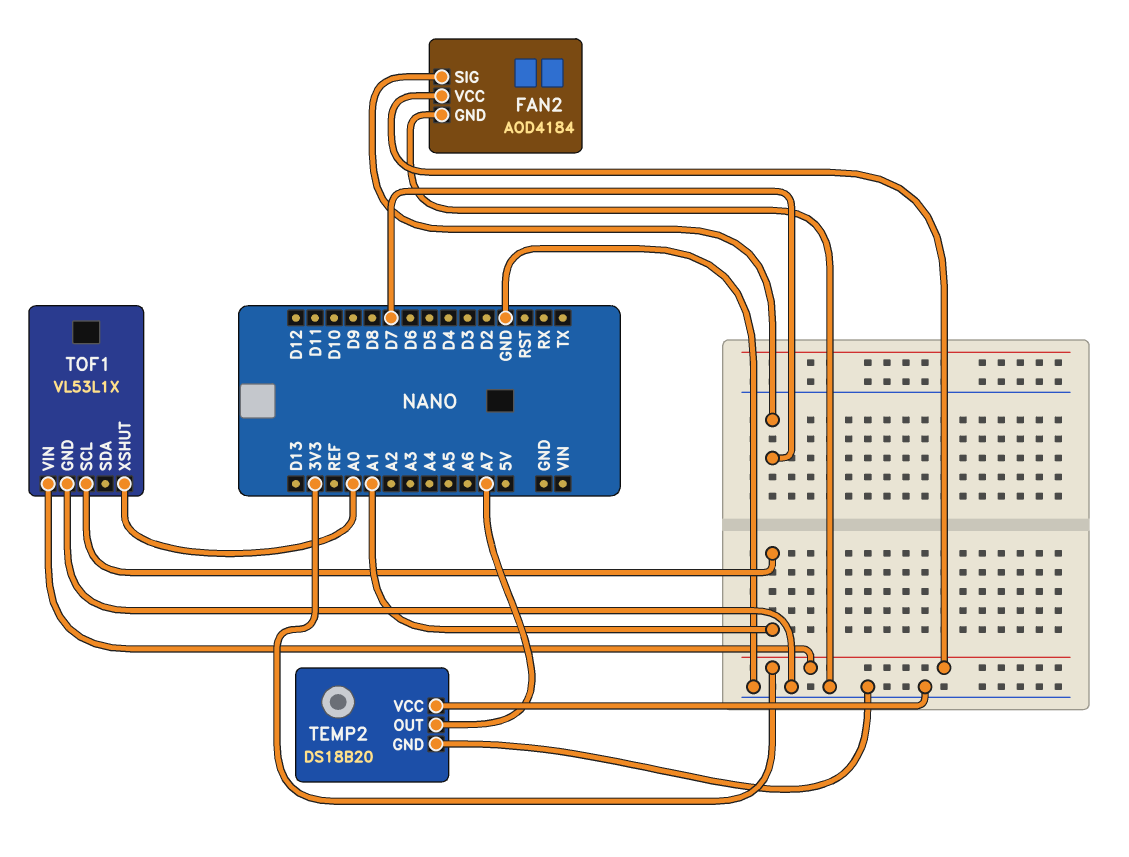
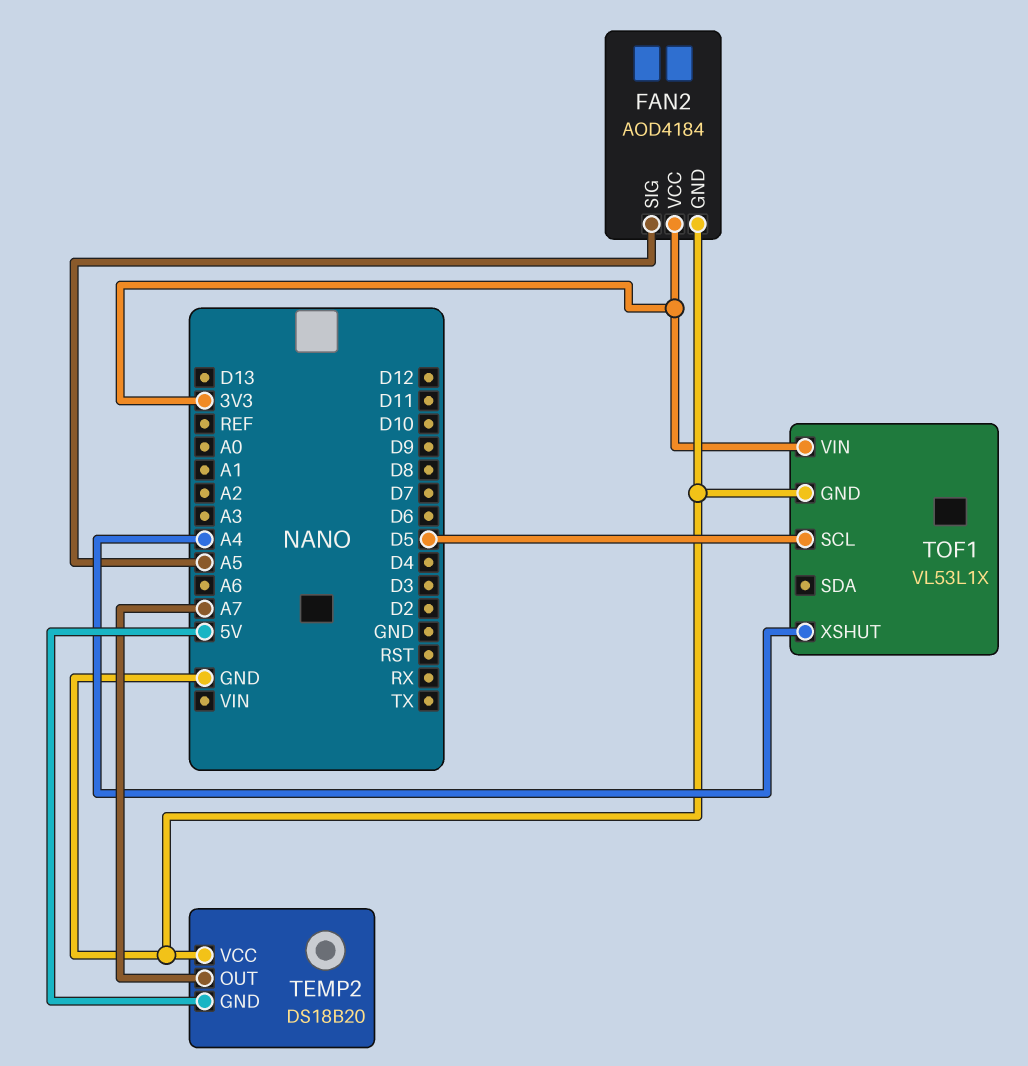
FAN2 pin SIG: D7 -> A5
TEMP2 pin GND: GND -> 5V
TOF1 pin SCL: A1 -> D5
TOF1 pin XSHUT: A0 -> A4

